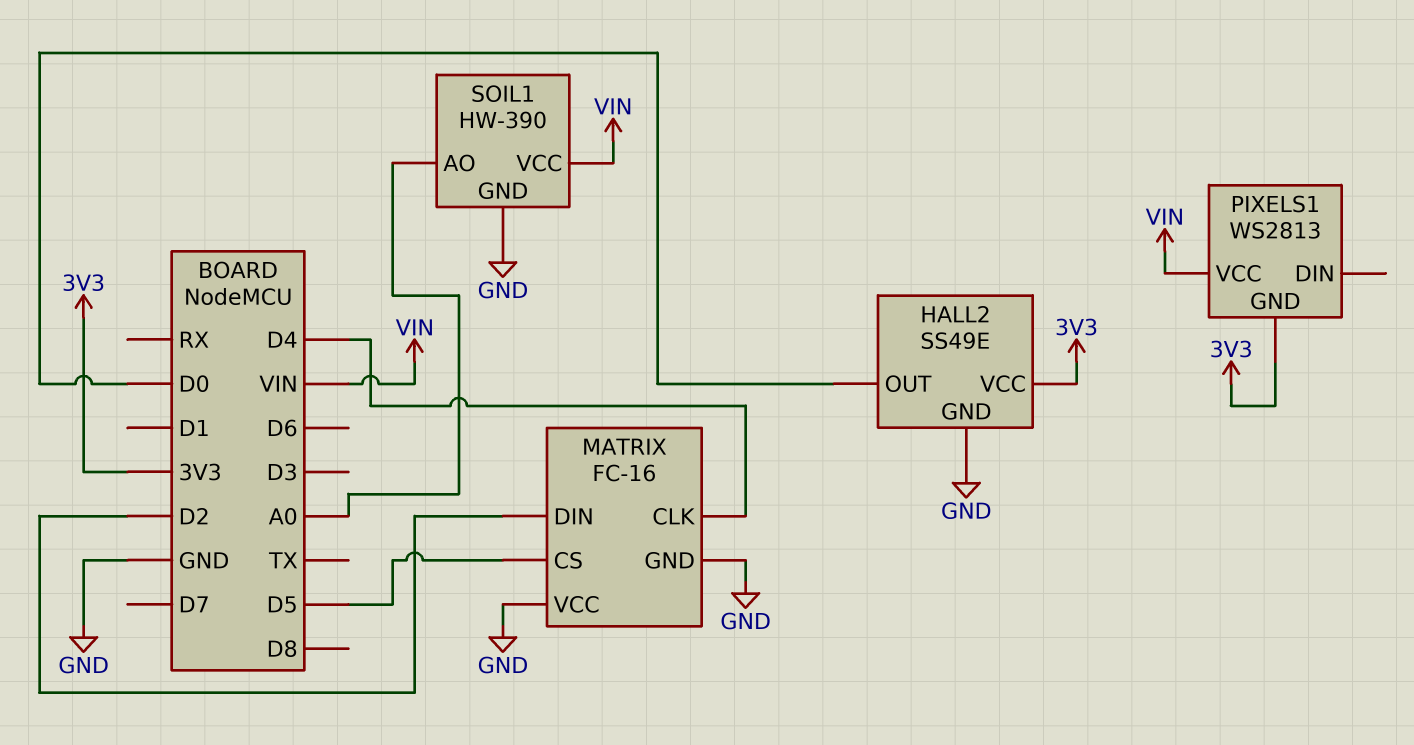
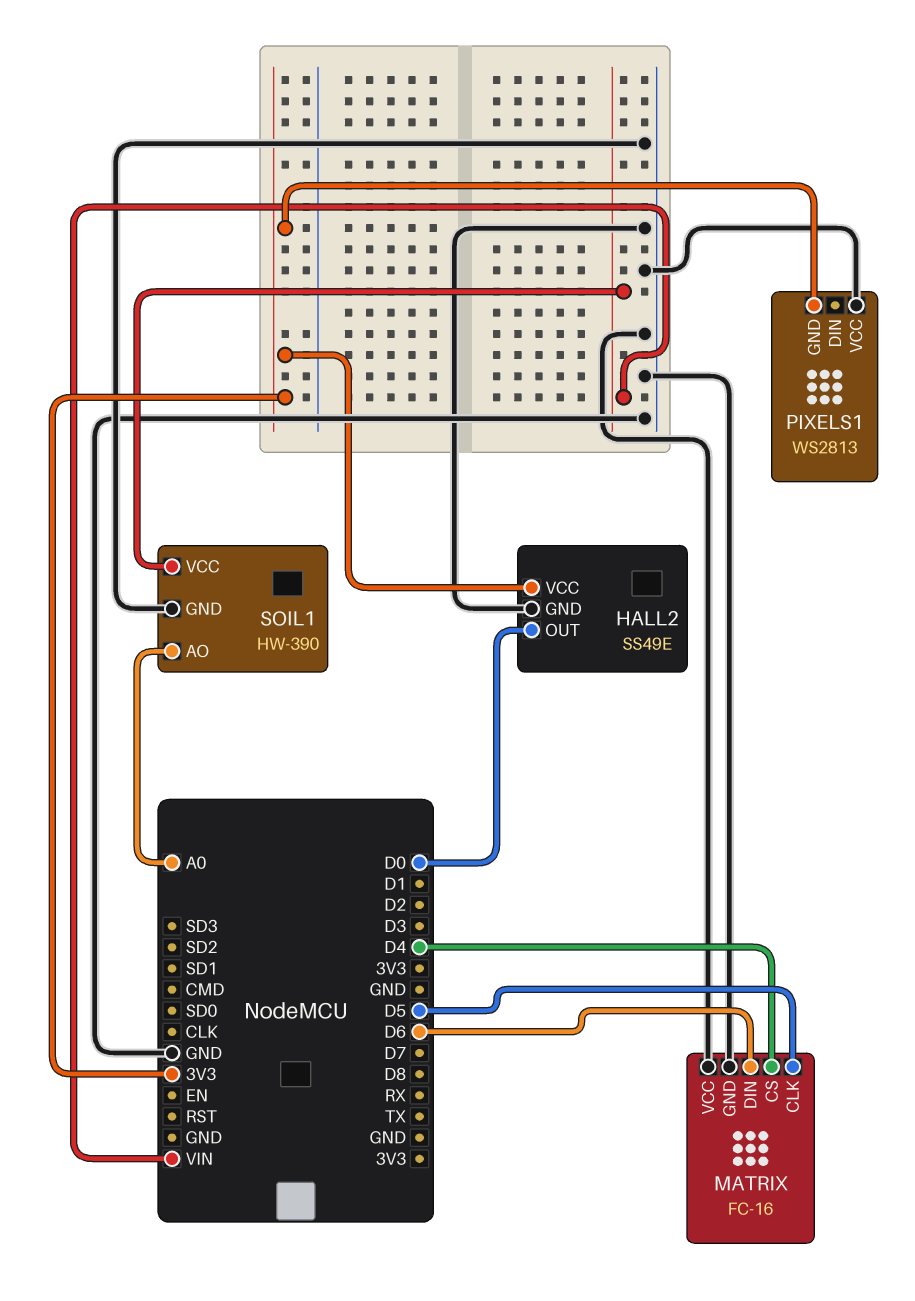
MATRIX pin CLK: D4 -> D5
MATRIX pin CS: D5 -> D4
MATRIX pin DIN: D2 -> D6
PIXELS1 pin VCC: VIN -> GND

